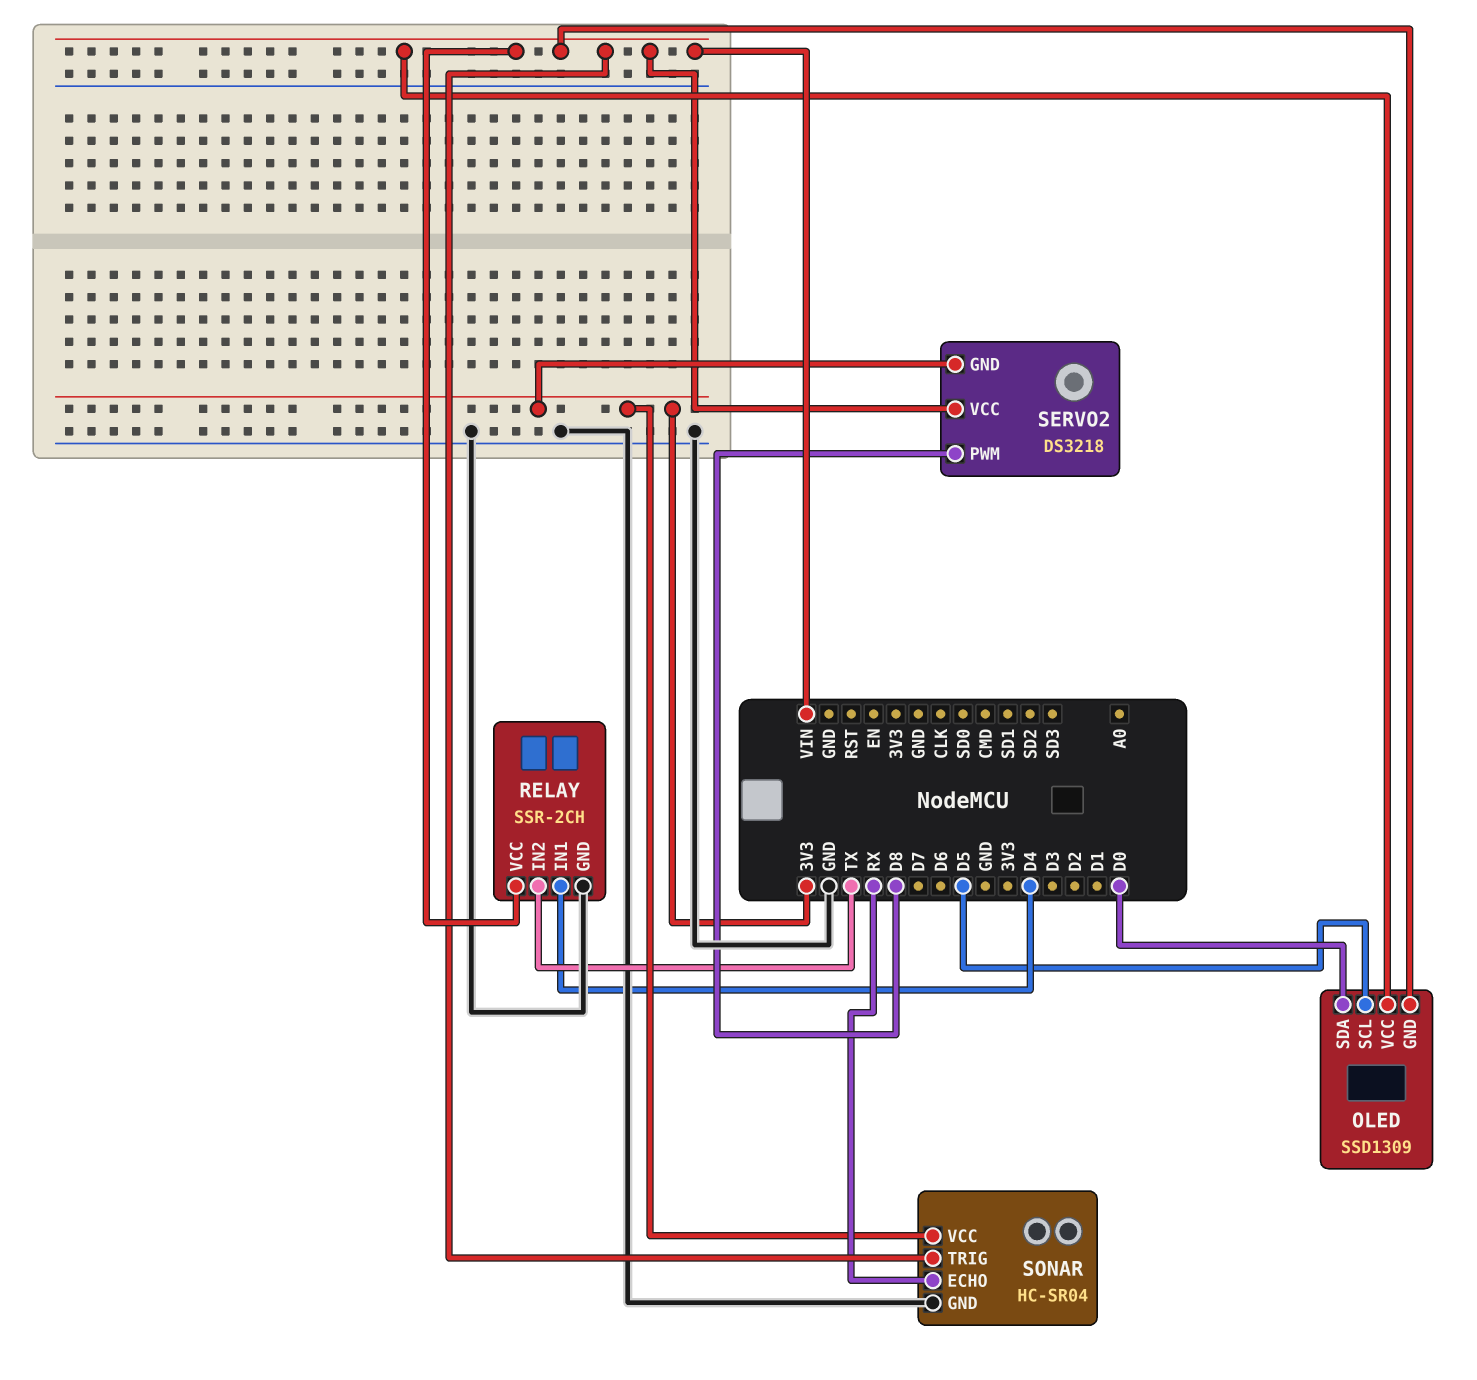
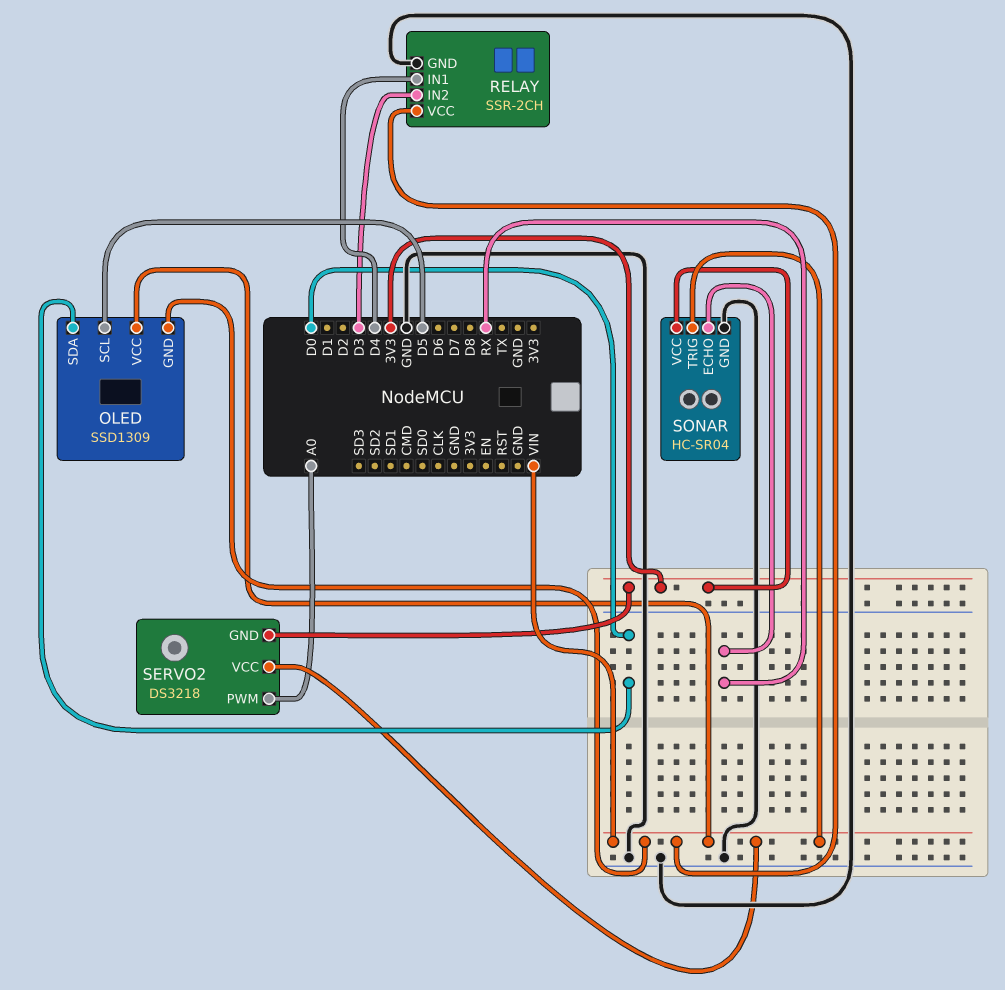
RELAY pin IN2: TX -> D3
SERVO2 pin PWM: D8 -> A0

